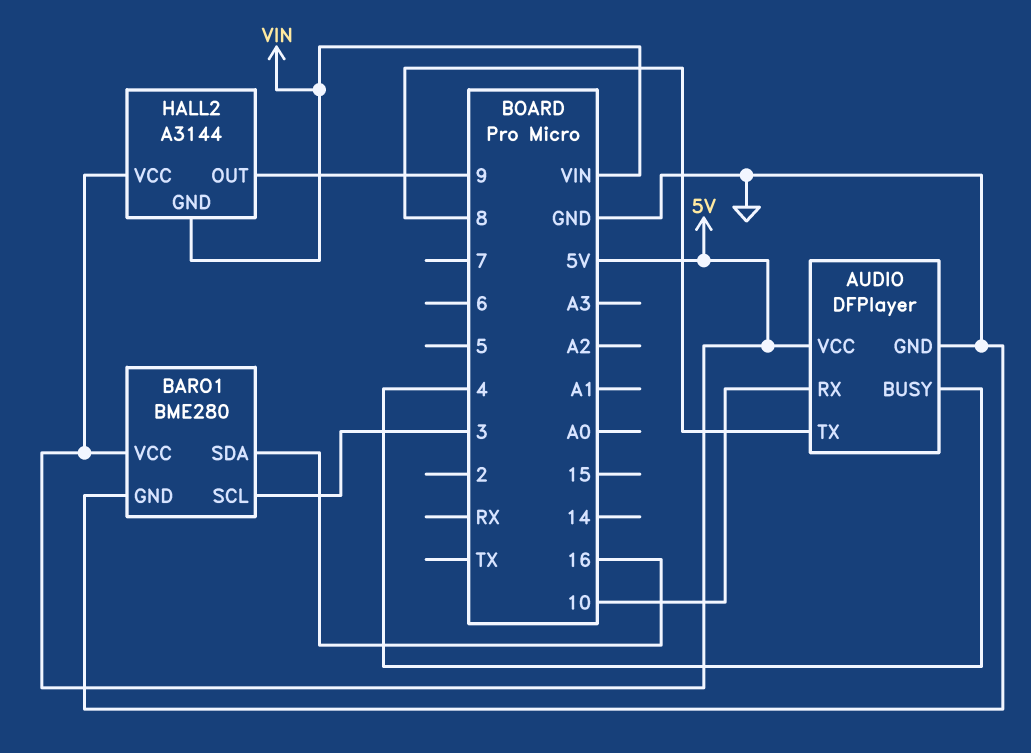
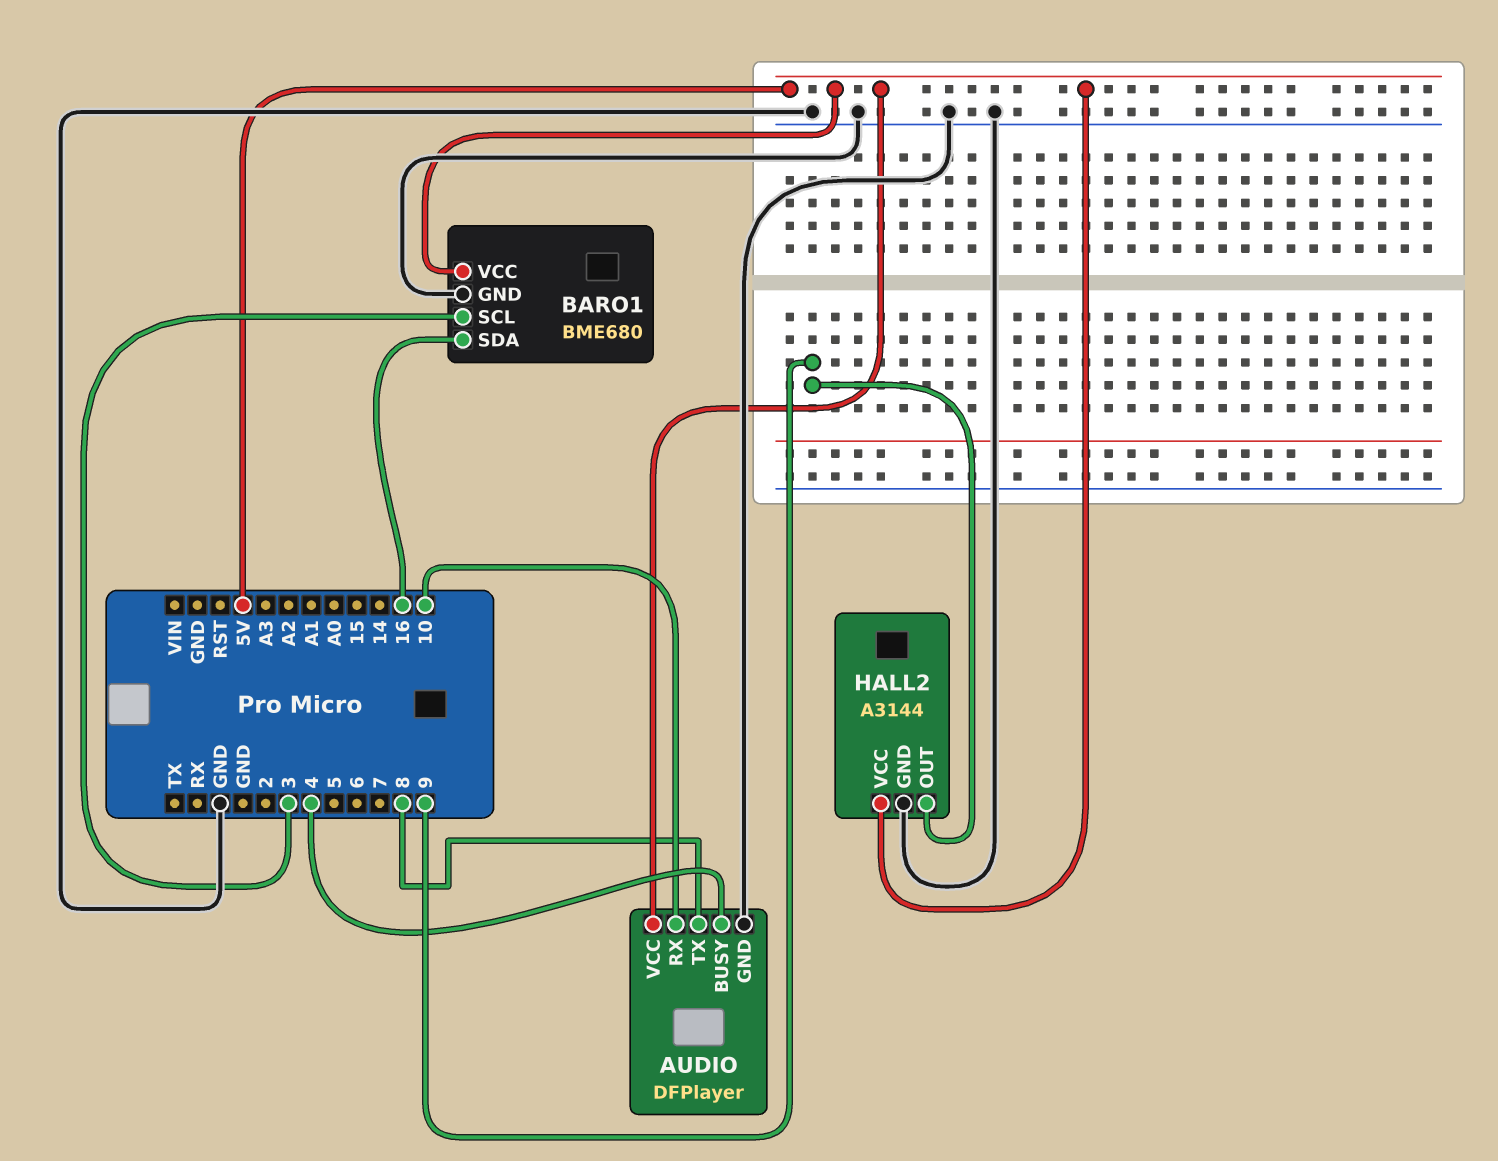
BARO1: BME280 -> BME680
HALL2 pin GND: VIN -> GND

